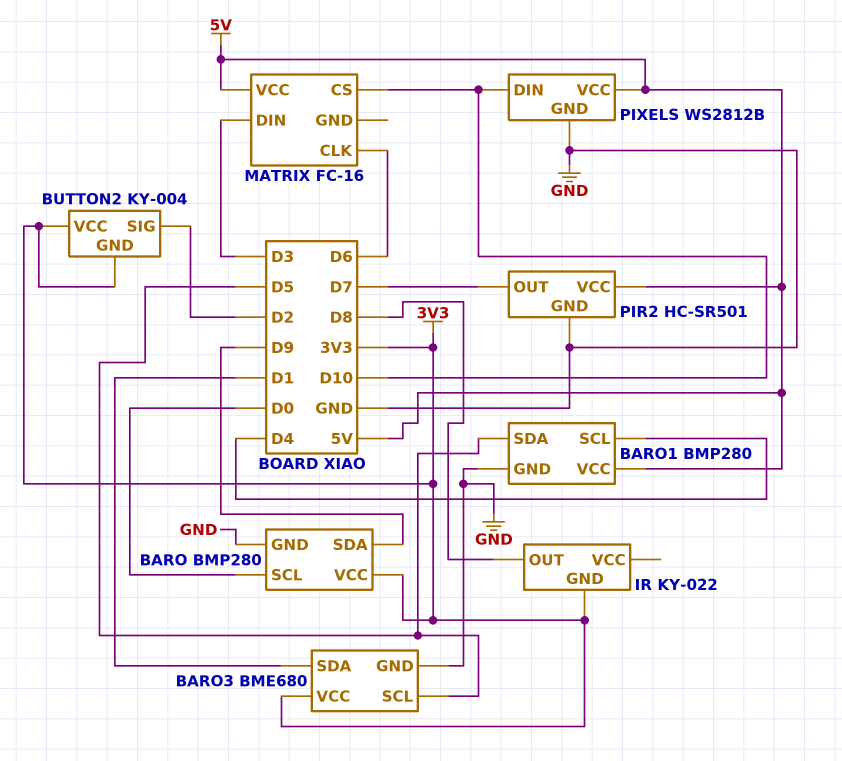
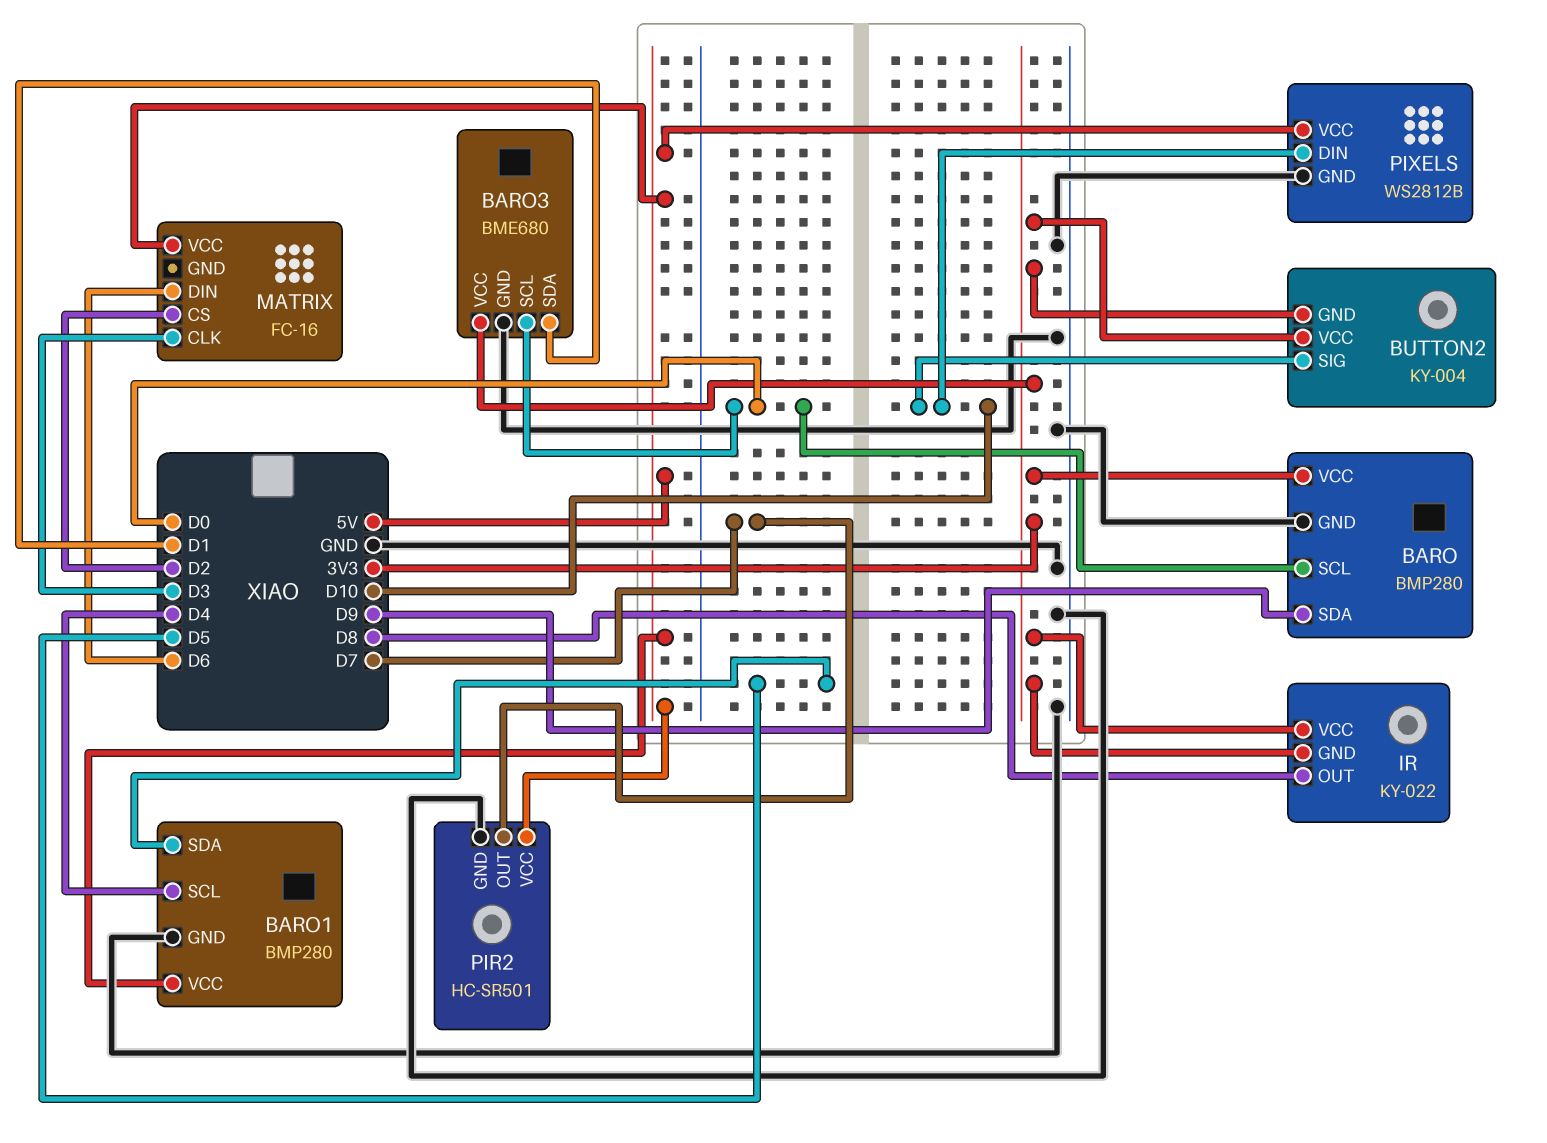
BARO3 pin SCL: D5 -> D0
BUTTON2 pin SIG: D2 -> D10
IR pin VCC: none -> 3V3
MATRIX pin CLK: D6 -> D3
MATRIX pin CS: D10 -> D2
MATRIX pin DIN: D3 -> D6

